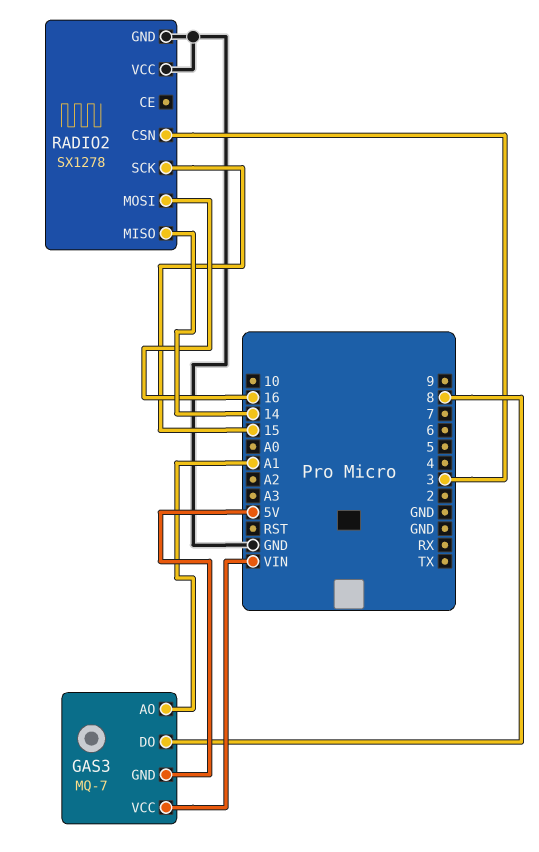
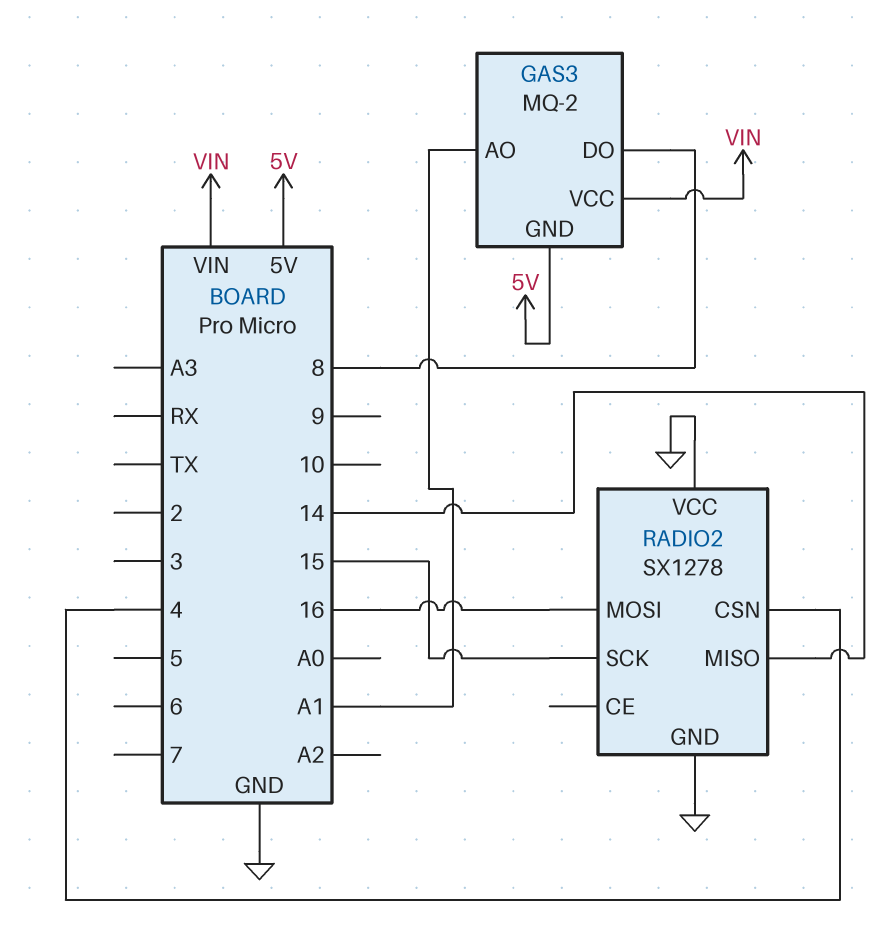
GAS3: MQ-7 -> MQ-2
RADIO2 pin CSN: 3 -> 4

